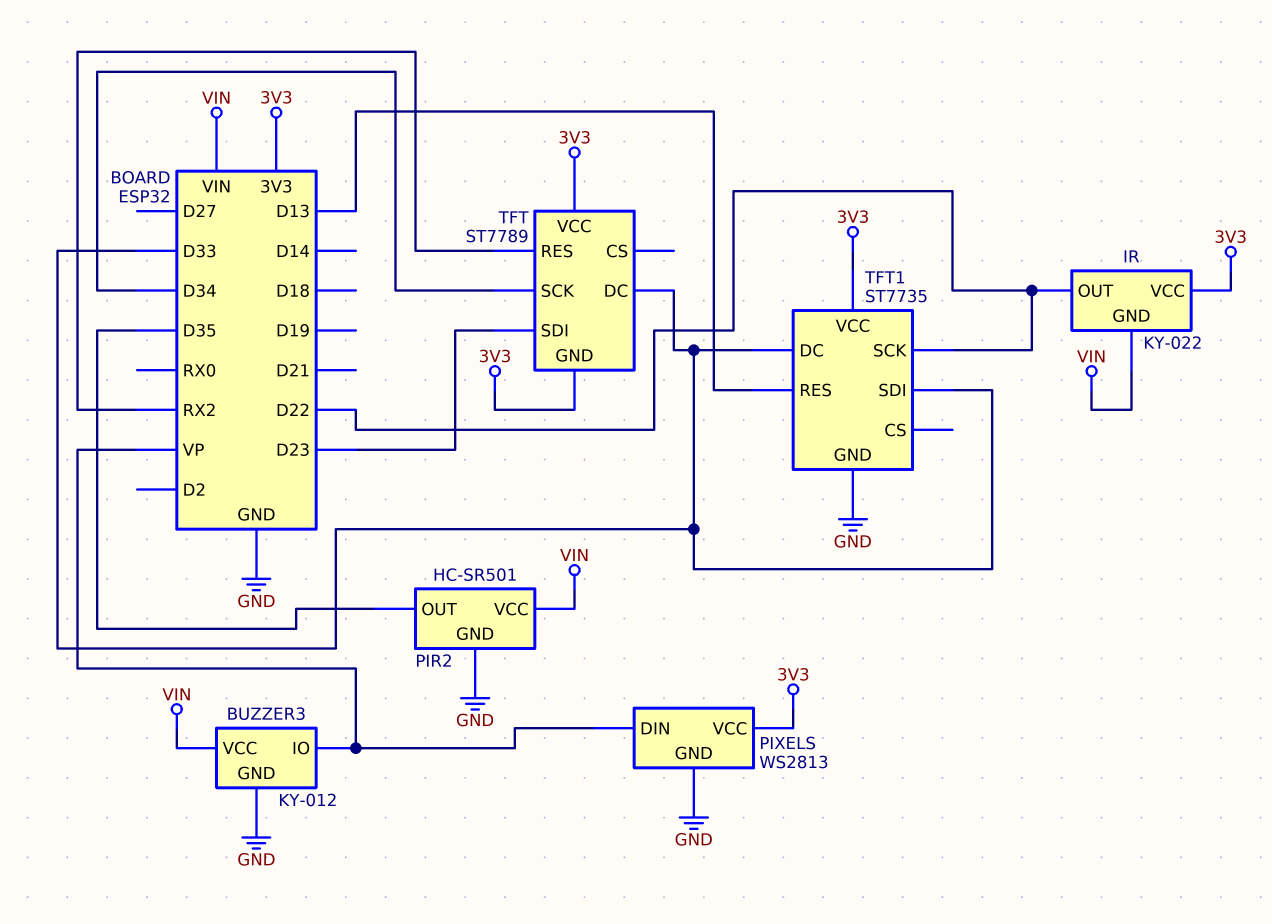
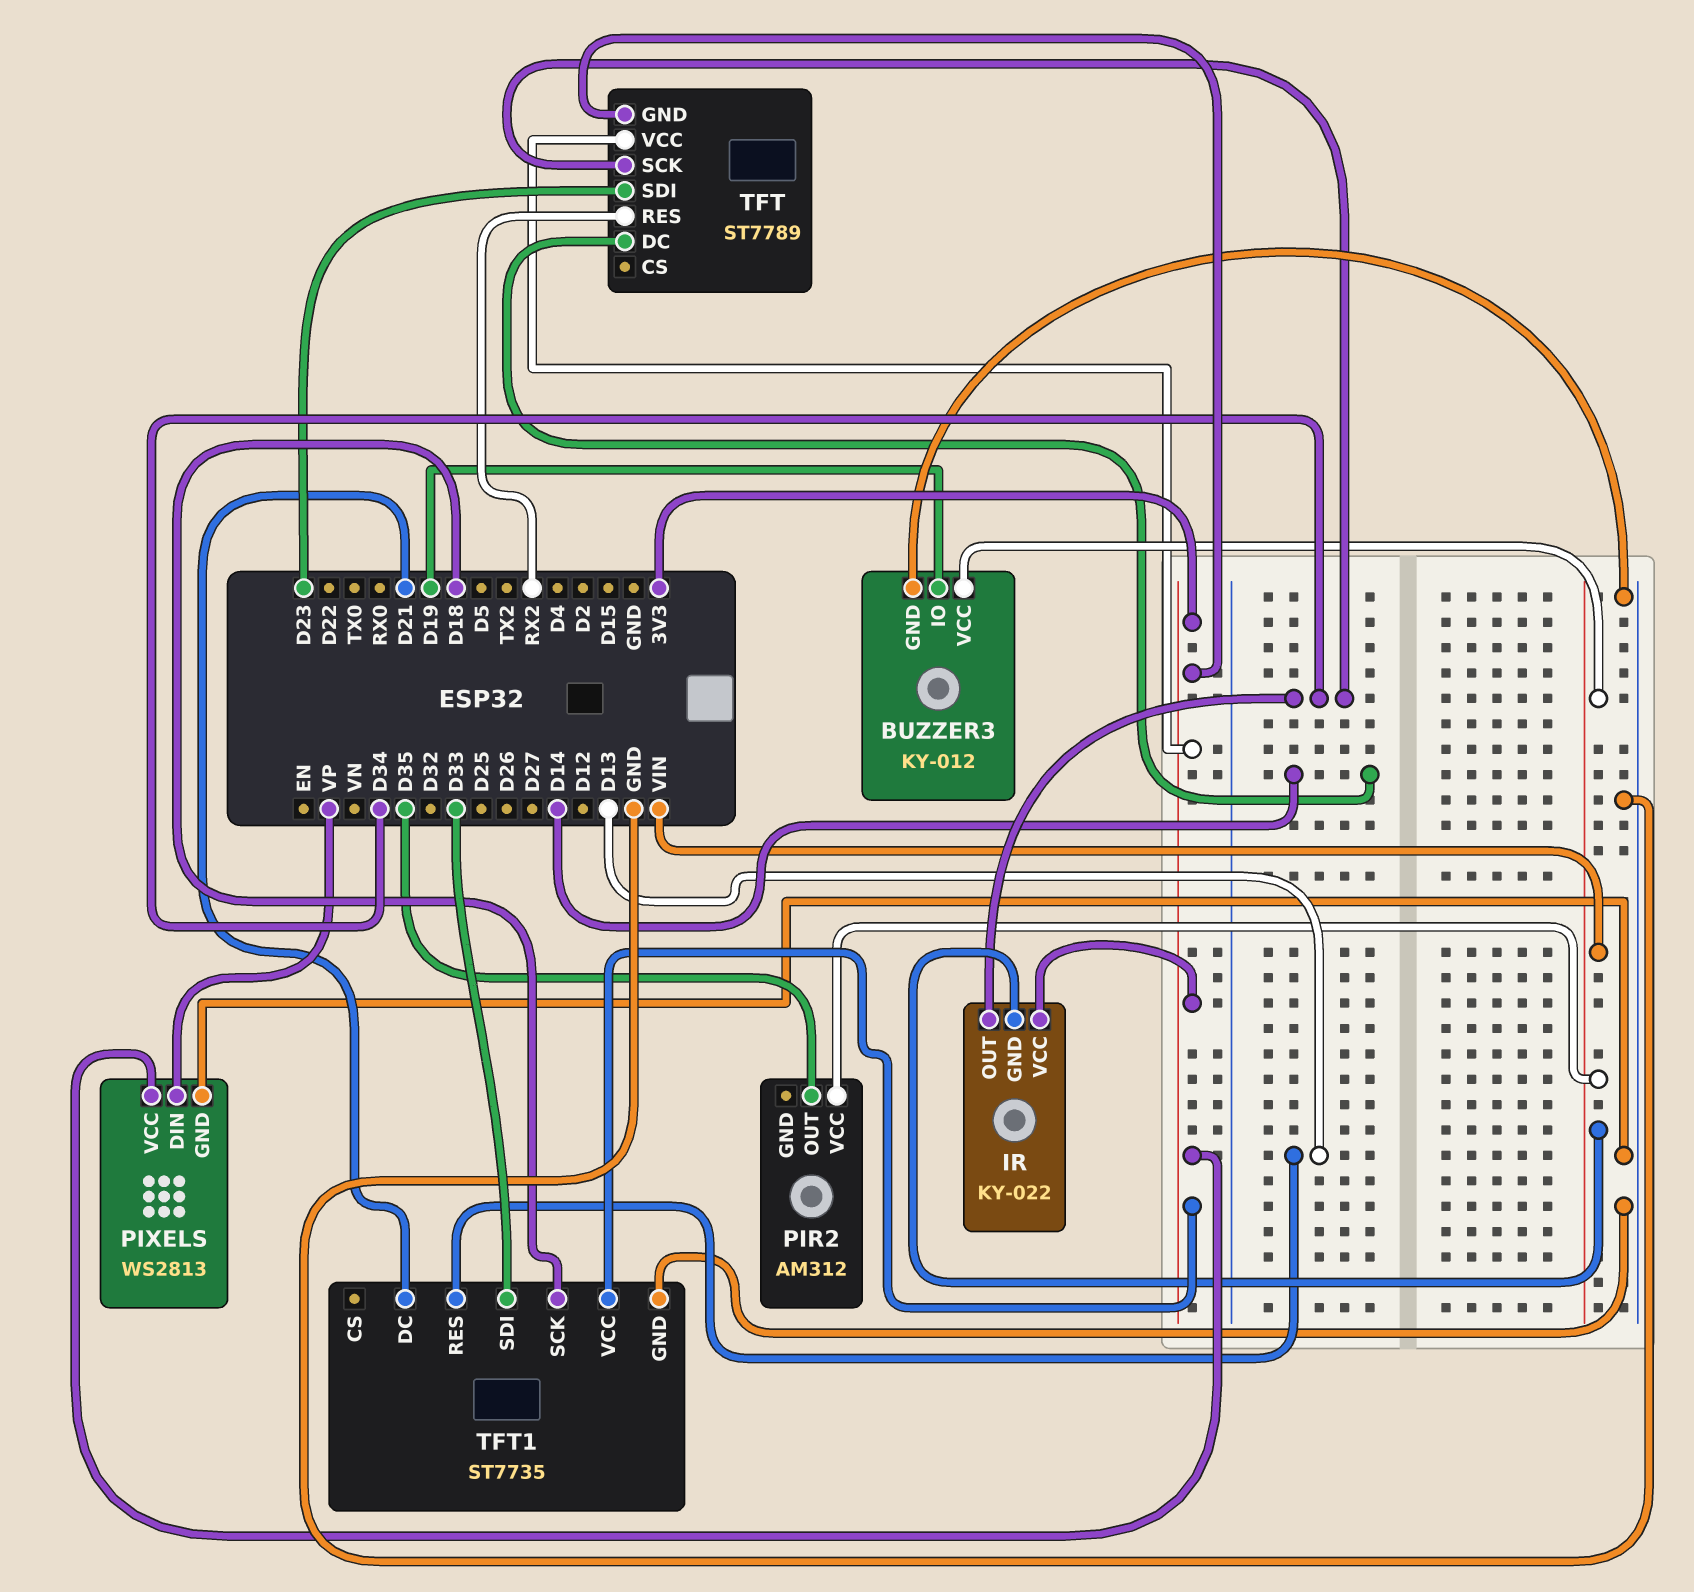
BUZZER3 pin IO: VP -> D19
IR pin OUT: D22 -> D34
PIR2: HC-SR501 -> AM312
PIR2 pin GND: GND -> none
TFT pin DC: D33 -> D14
TFT1 pin DC: D33 -> D21
TFT1 pin SCK: D22 -> D18

